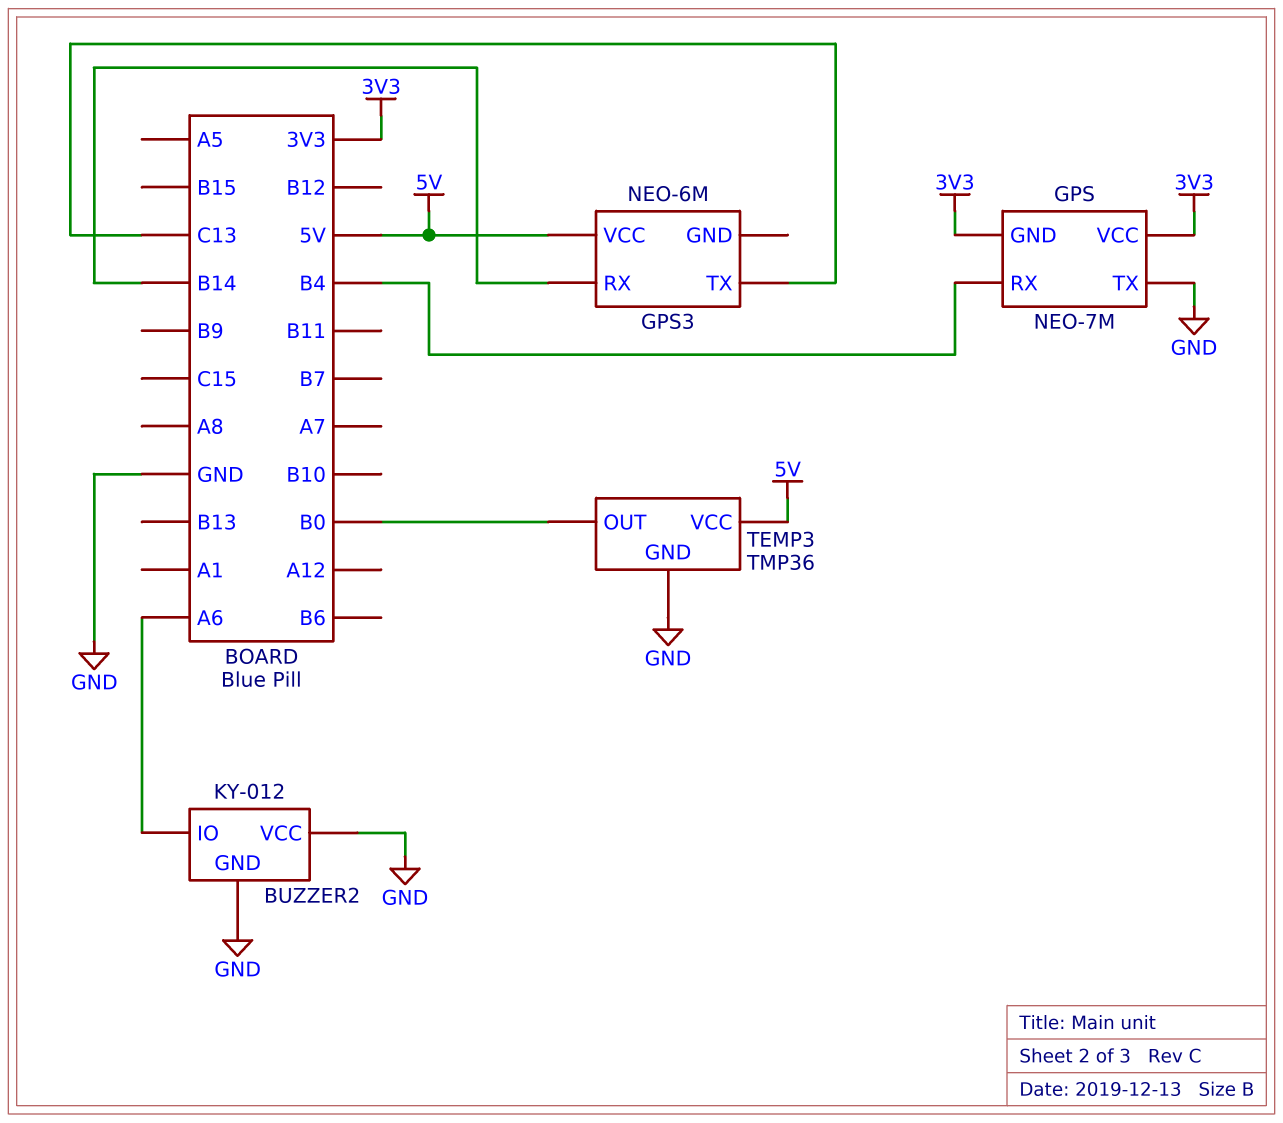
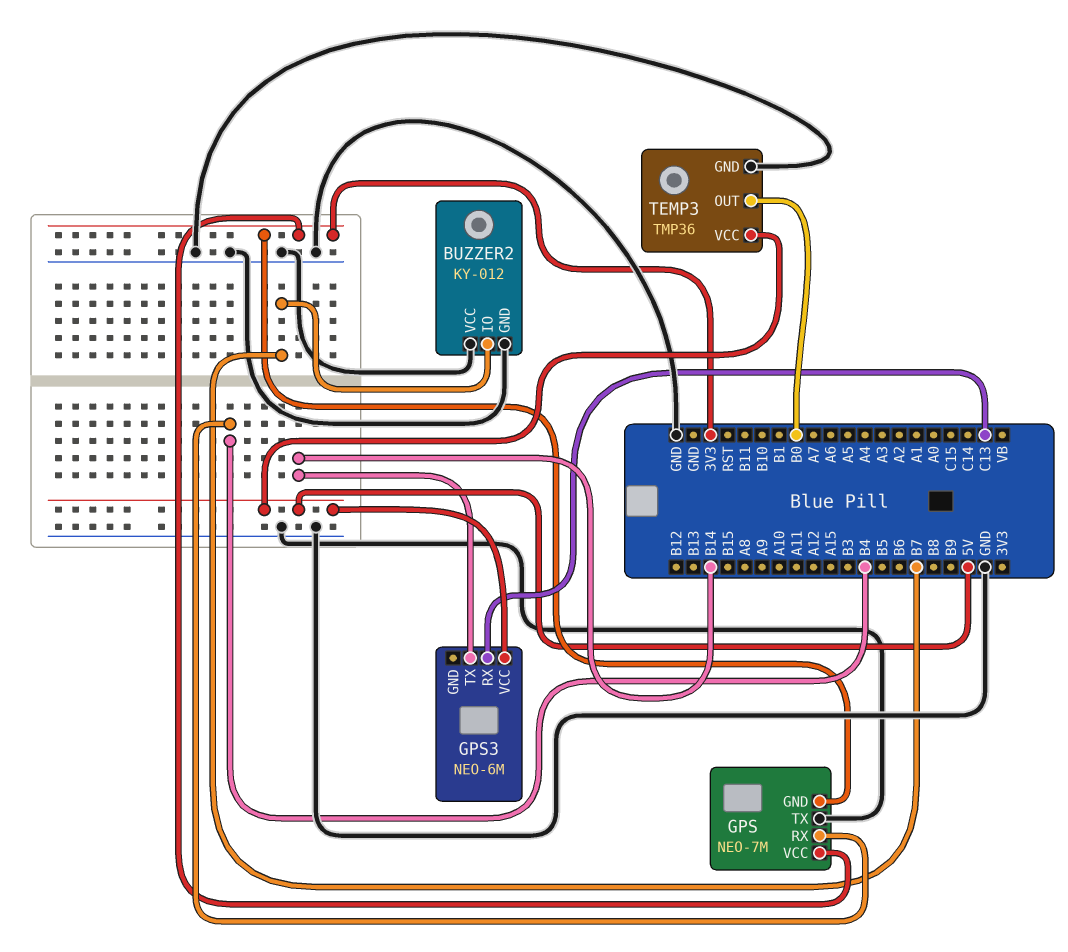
BUZZER2 pin IO: A6 -> B7
GPS3 pin RX: B14 -> C13
GPS3 pin TX: C13 -> B14

